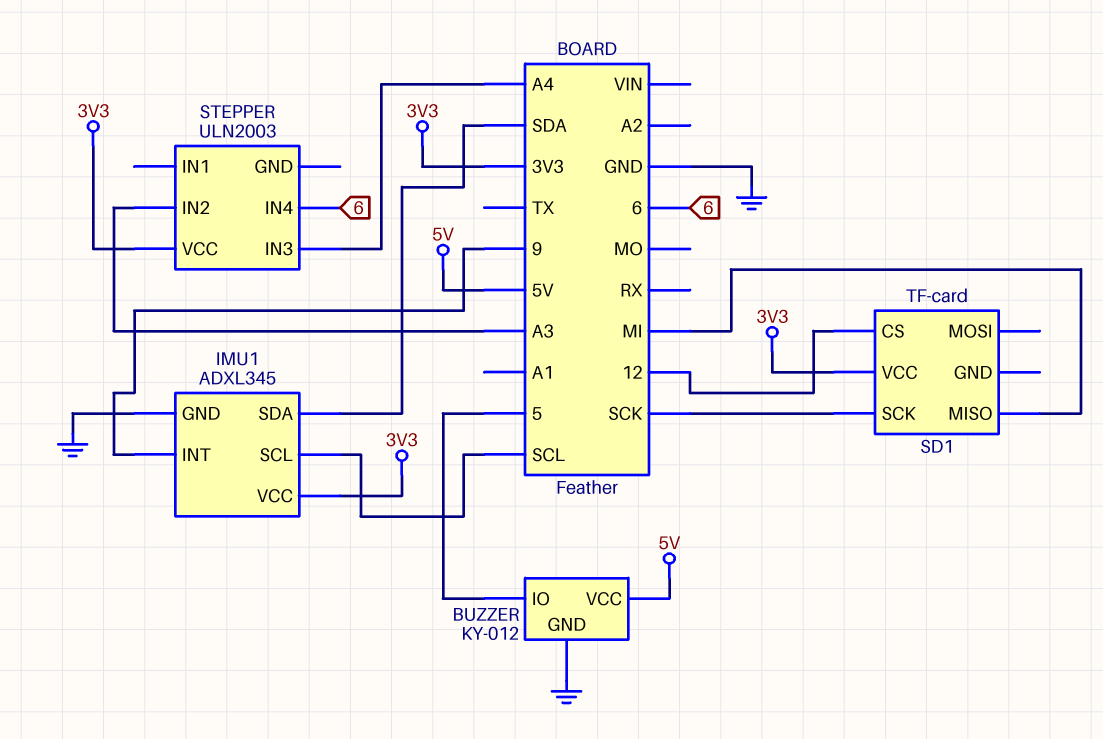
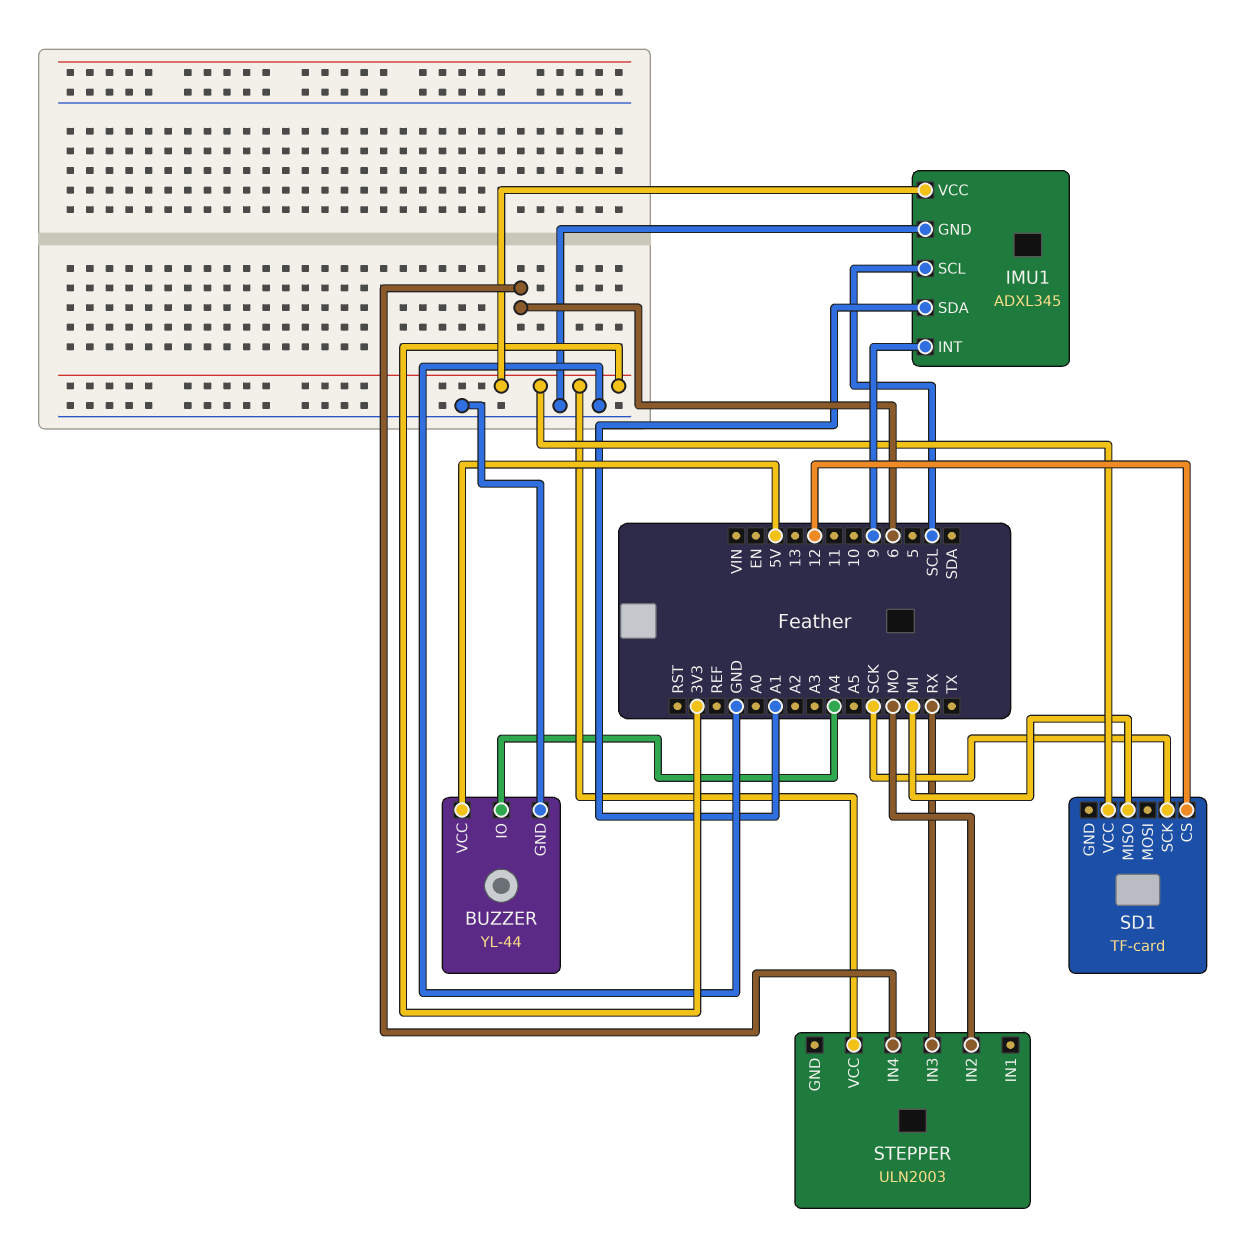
BUZZER: KY-012 -> YL-44
BUZZER pin IO: 5 -> A4
IMU1 pin SDA: SDA -> A1
STEPPER pin IN2: A3 -> MO
STEPPER pin IN3: A4 -> RX

